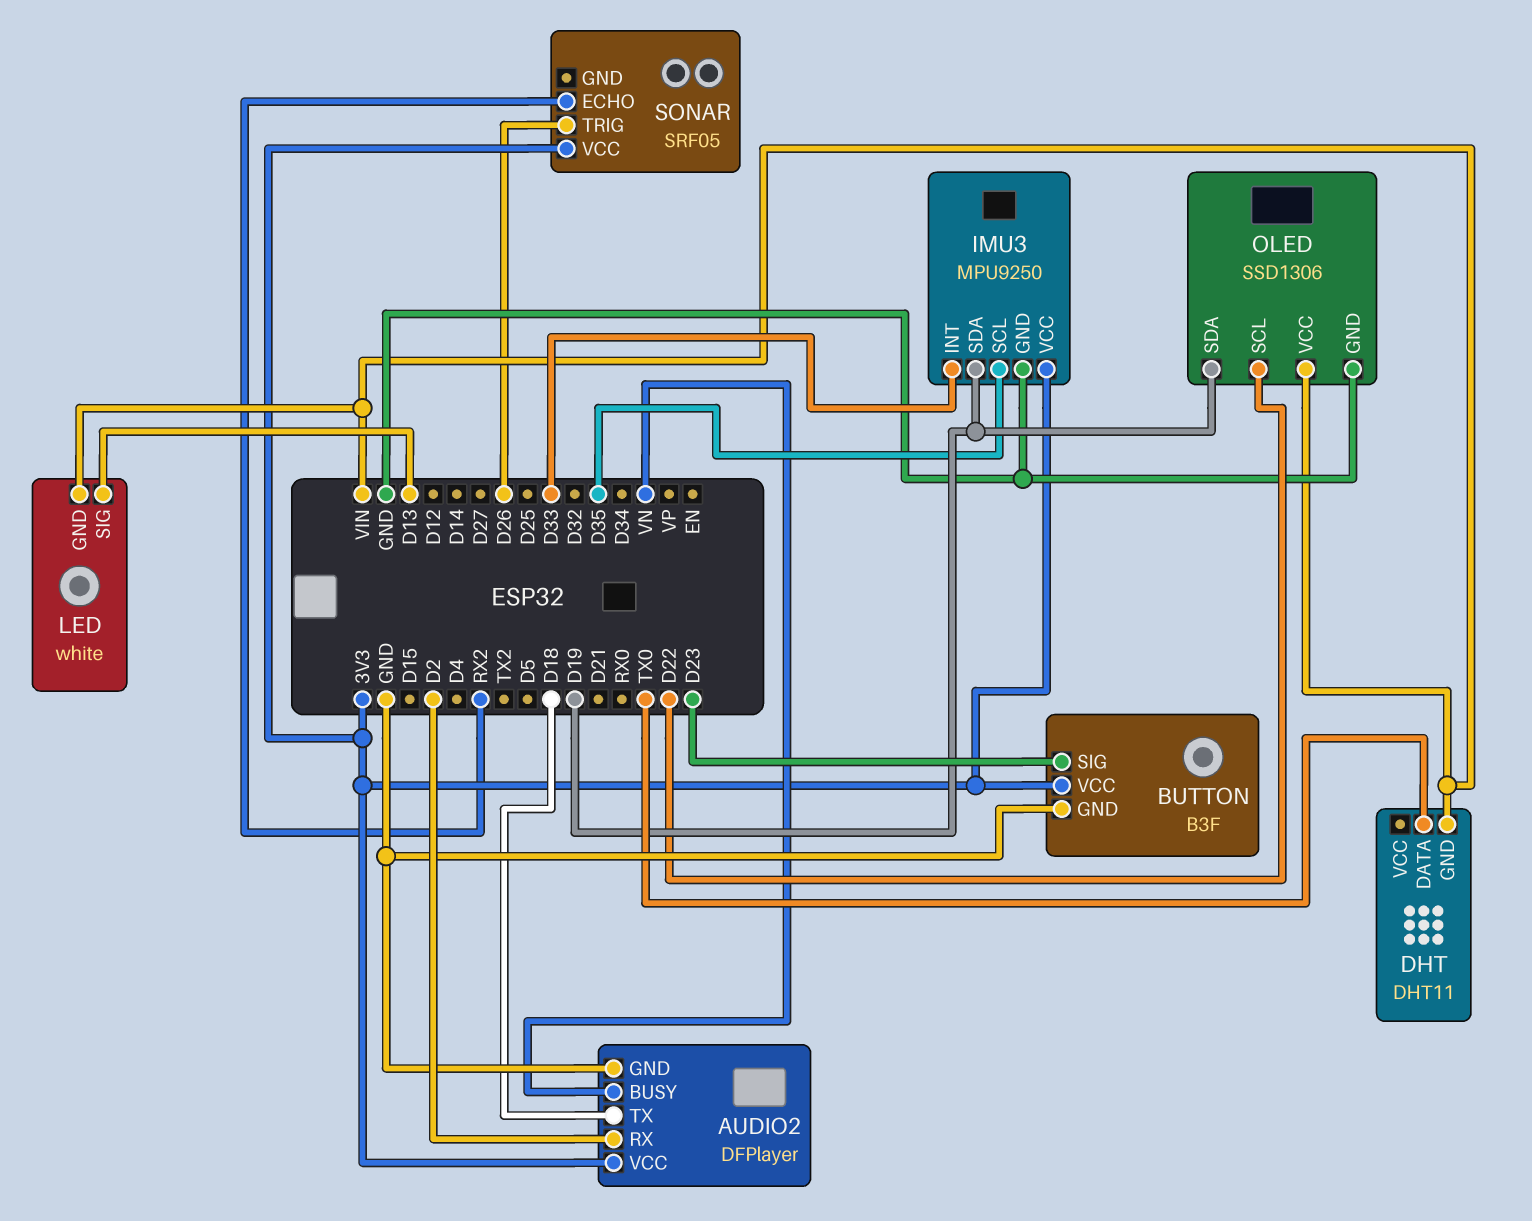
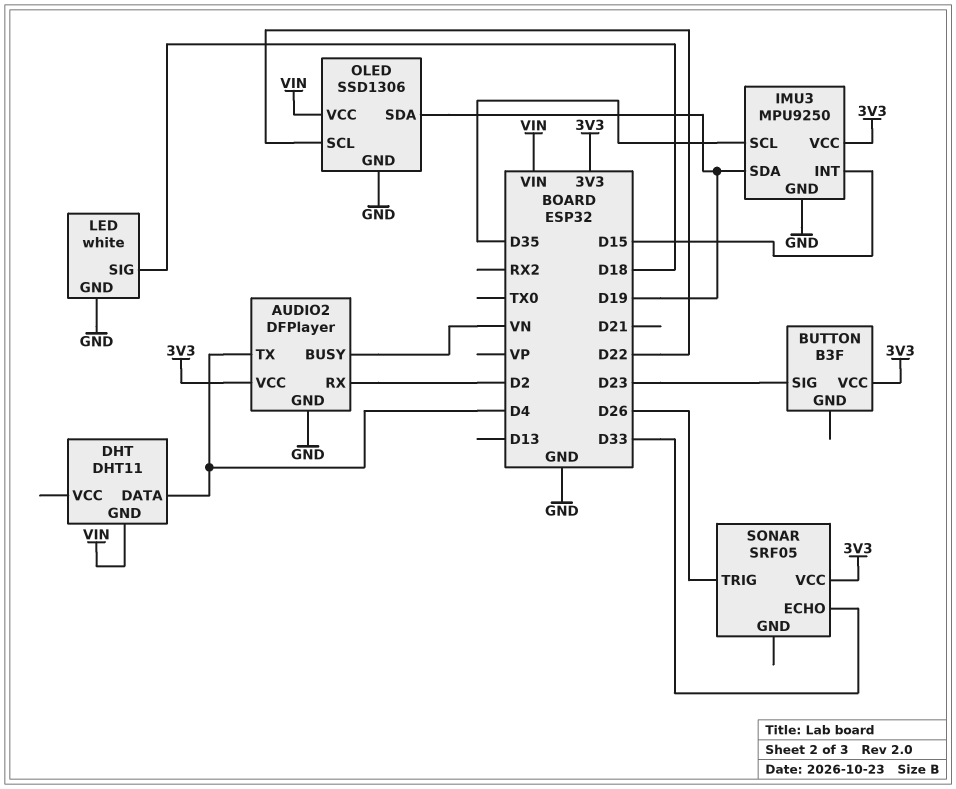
AUDIO2 pin TX: D18 -> D4
BUTTON pin GND: GND -> none
DHT pin DATA: TX0 -> D4
IMU3 pin INT: D33 -> D15
LED pin GND: VIN -> GND
LED pin SIG: D13 -> D18
SONAR pin ECHO: RX2 -> D33

